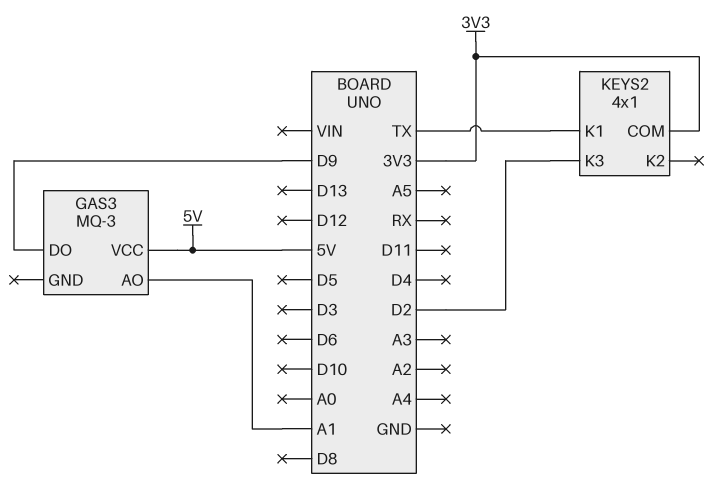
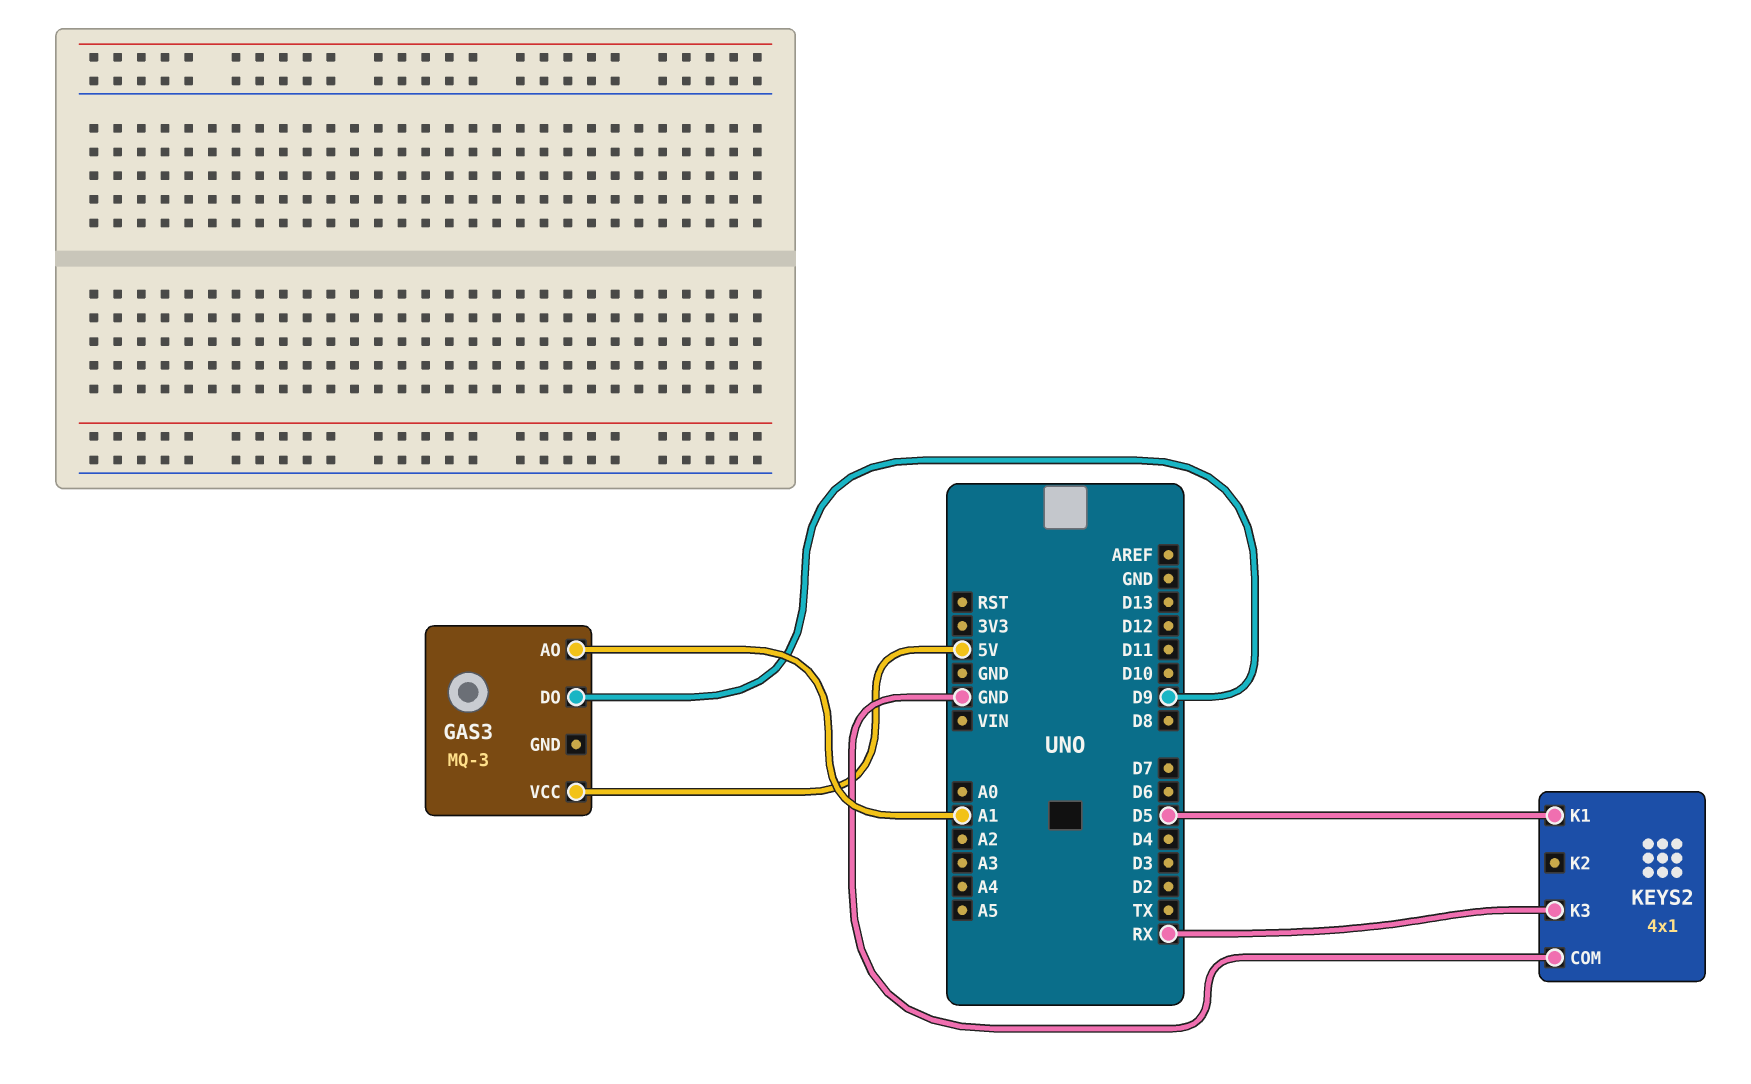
KEYS2 pin COM: 3V3 -> GND
KEYS2 pin K1: TX -> D5
KEYS2 pin K3: D2 -> RX

